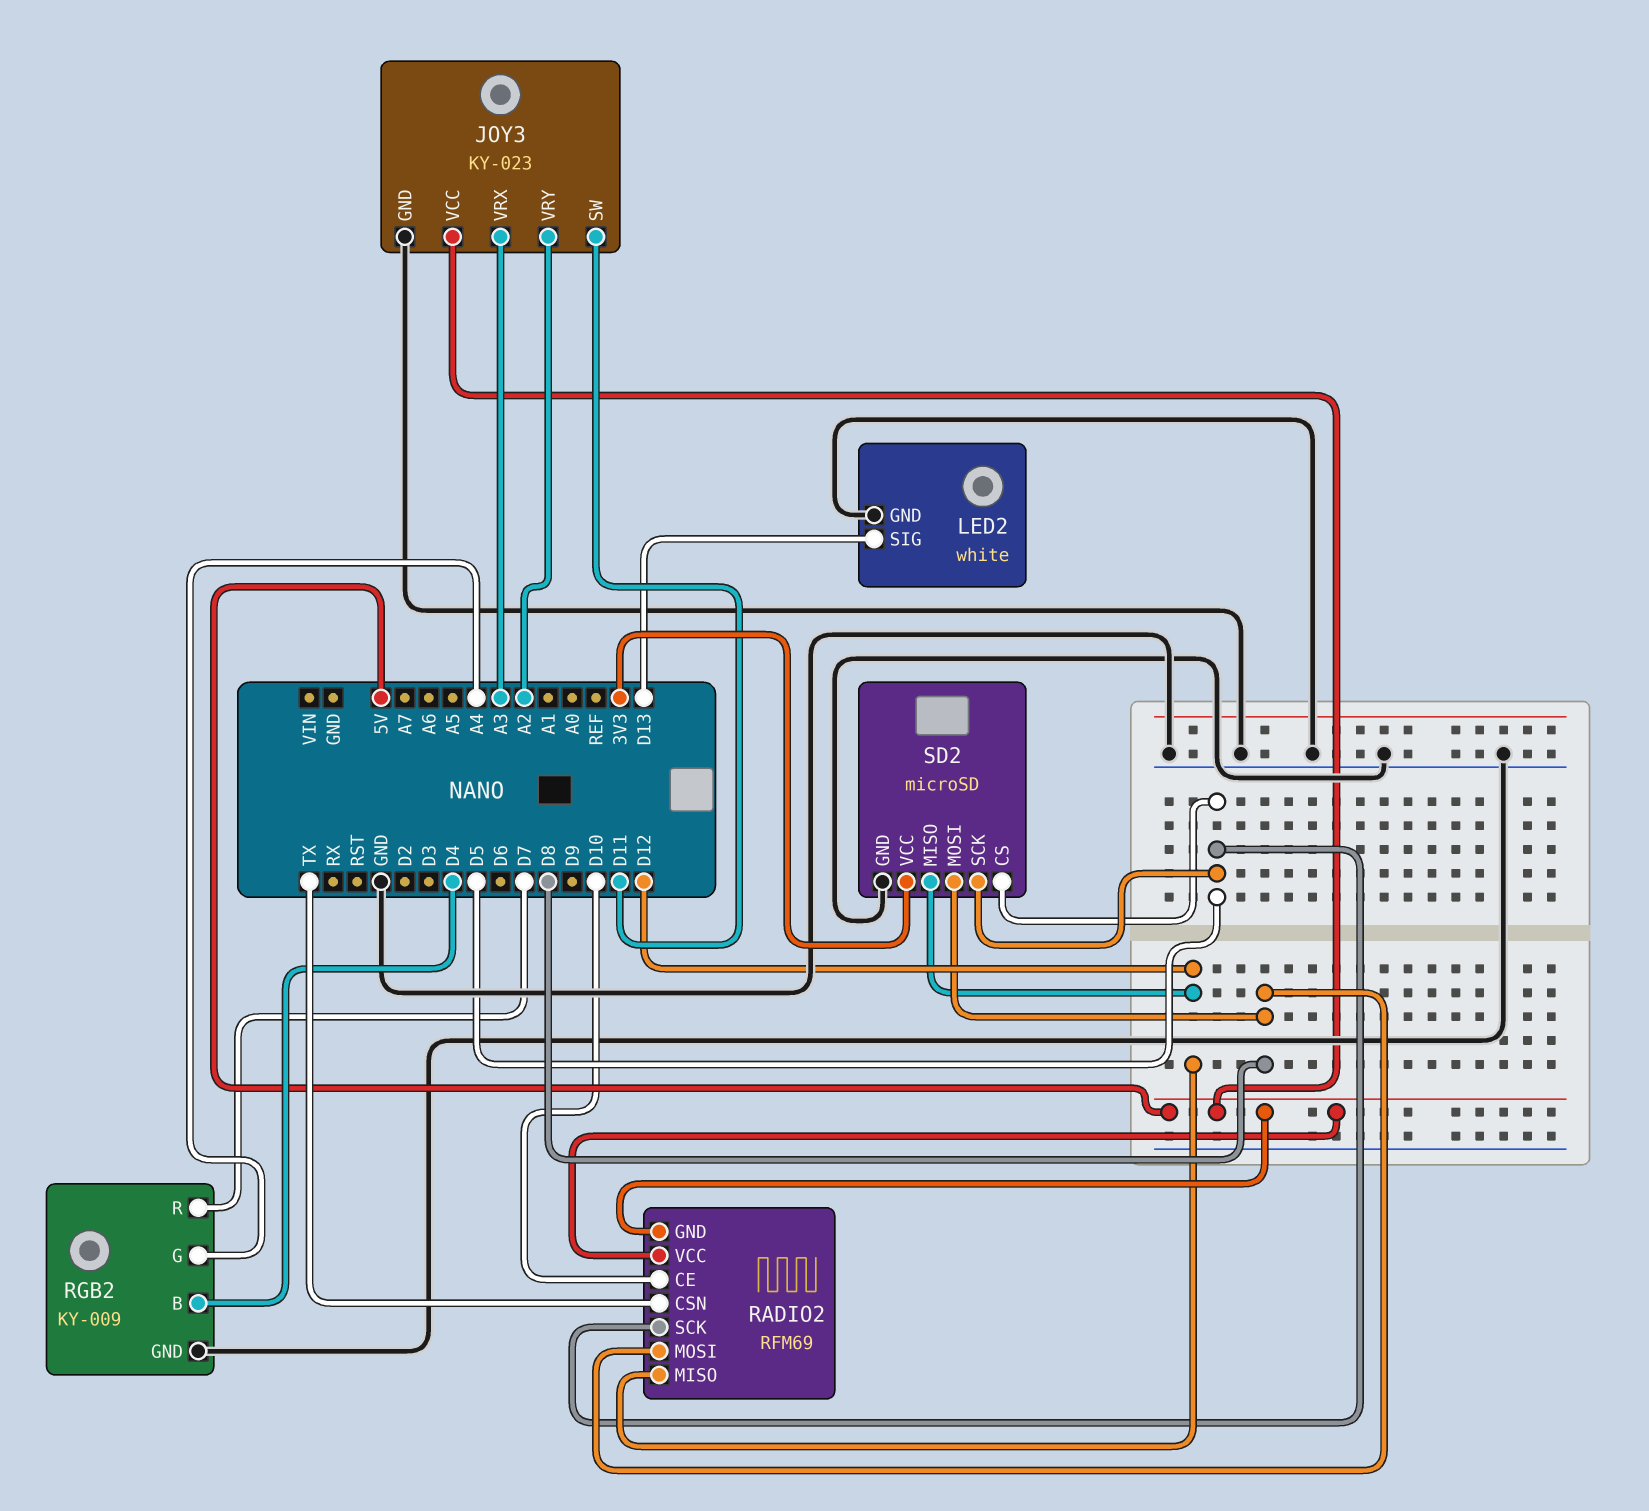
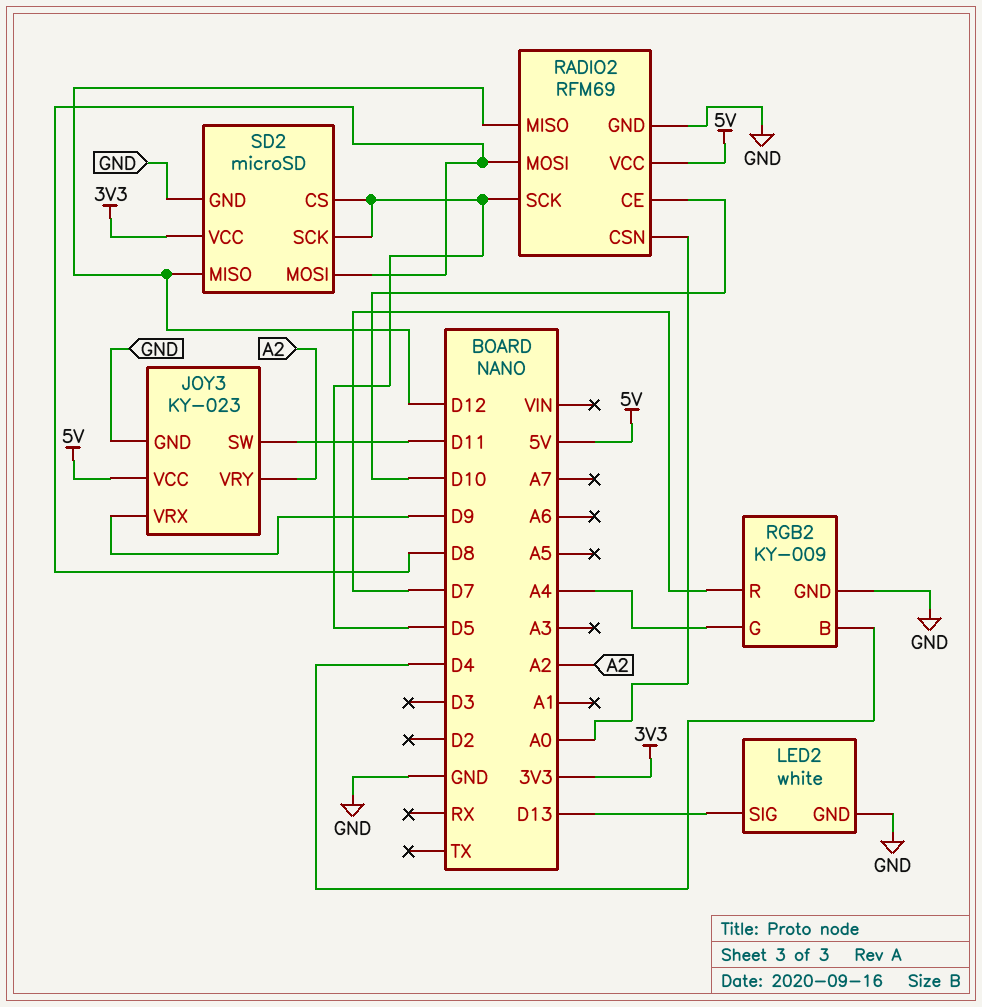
JOY3 pin VRX: A3 -> D9
RADIO2 pin CSN: TX -> A0
RADIO2 pin GND: 5V -> GND

